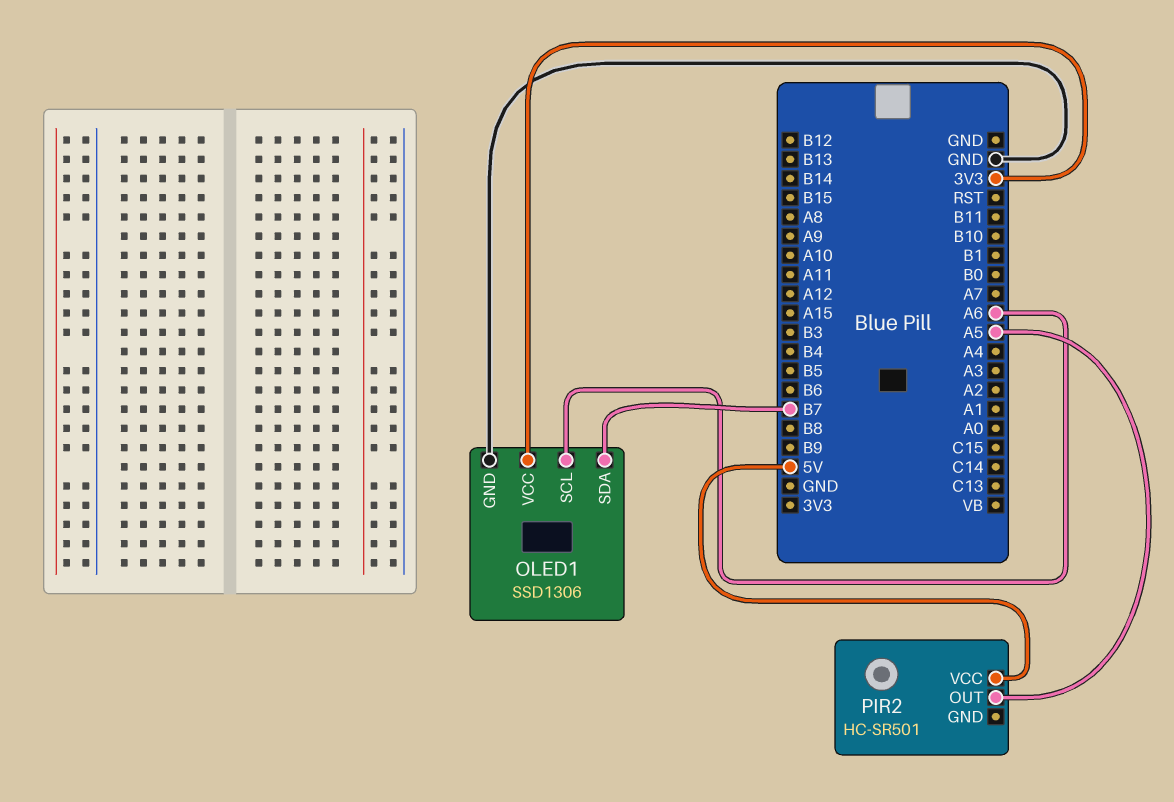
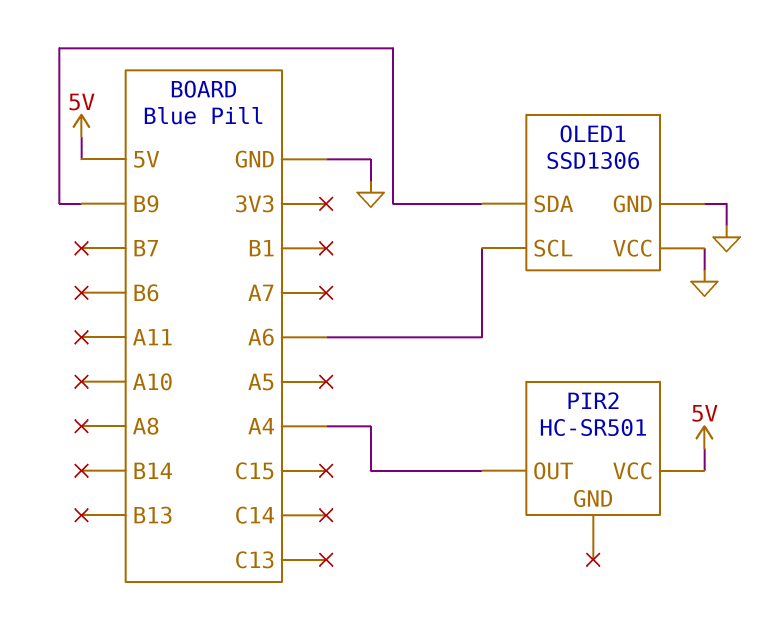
OLED1 pin SDA: B7 -> B9
OLED1 pin VCC: 3V3 -> GND
PIR2 pin OUT: A5 -> A4

